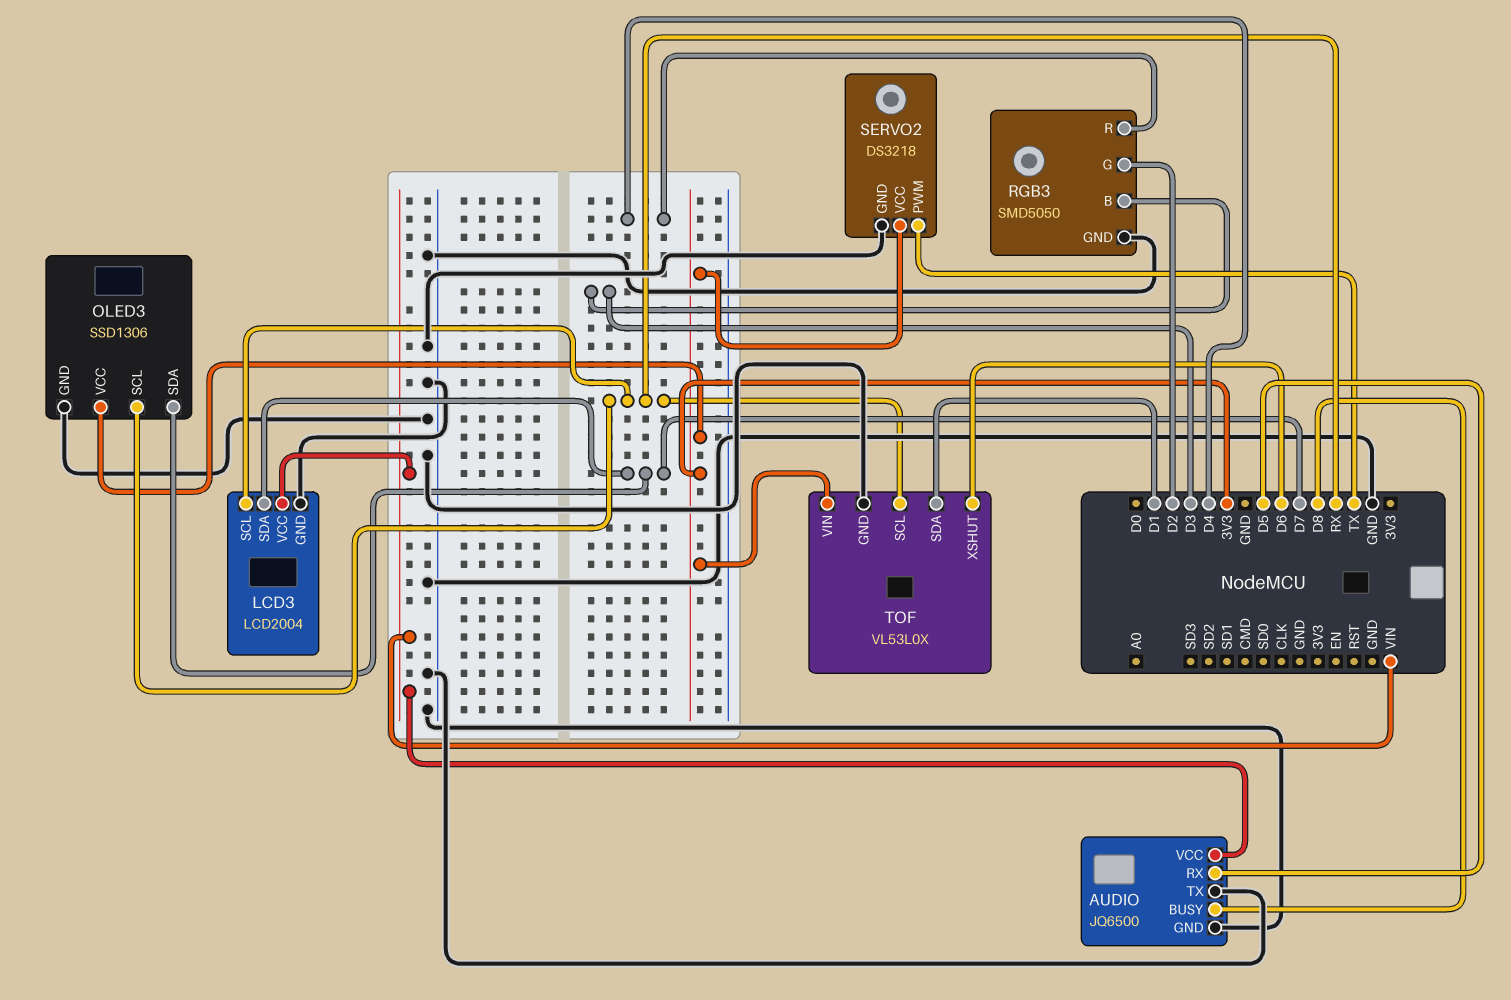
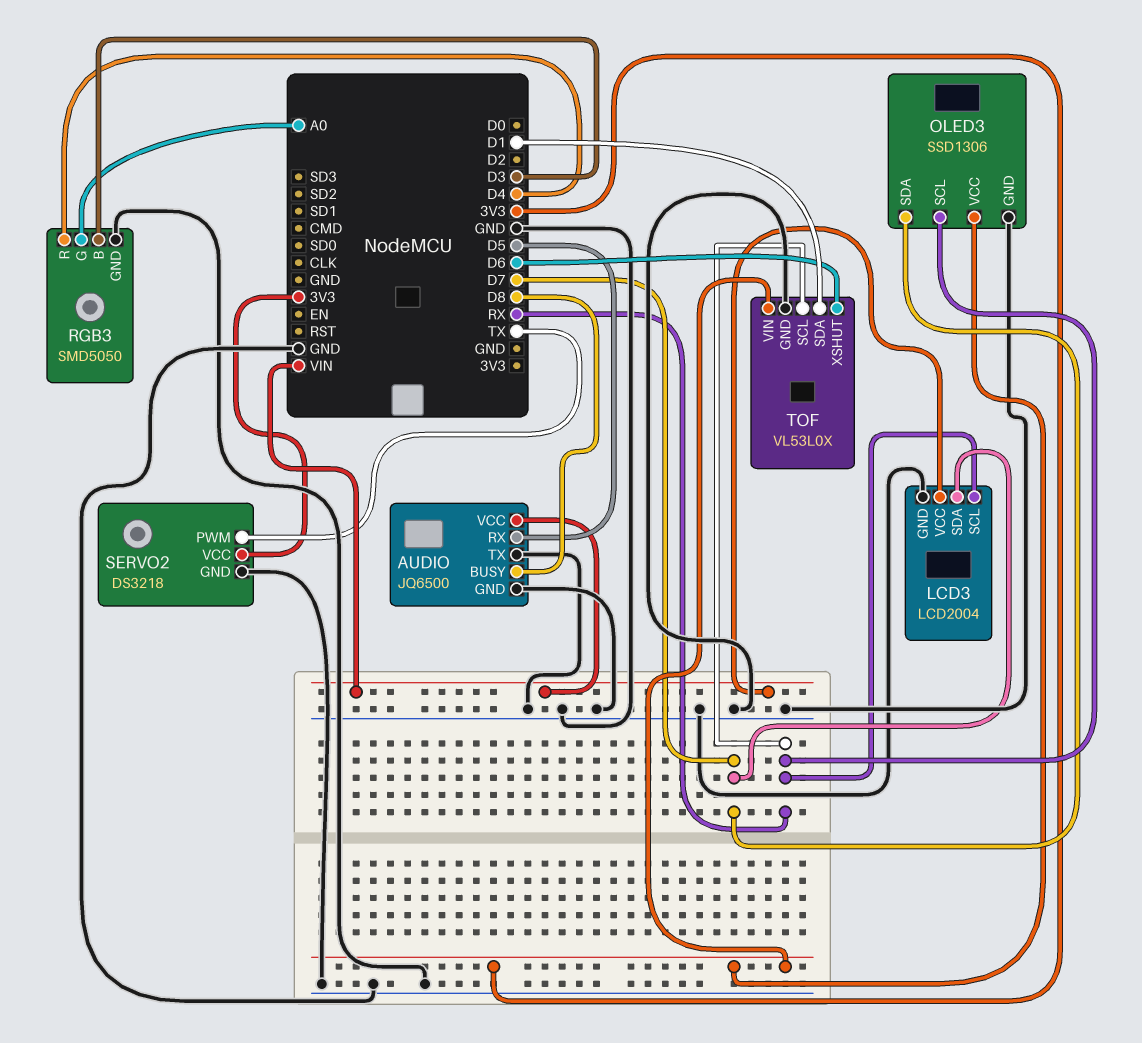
RGB3 pin G: D2 -> A0

